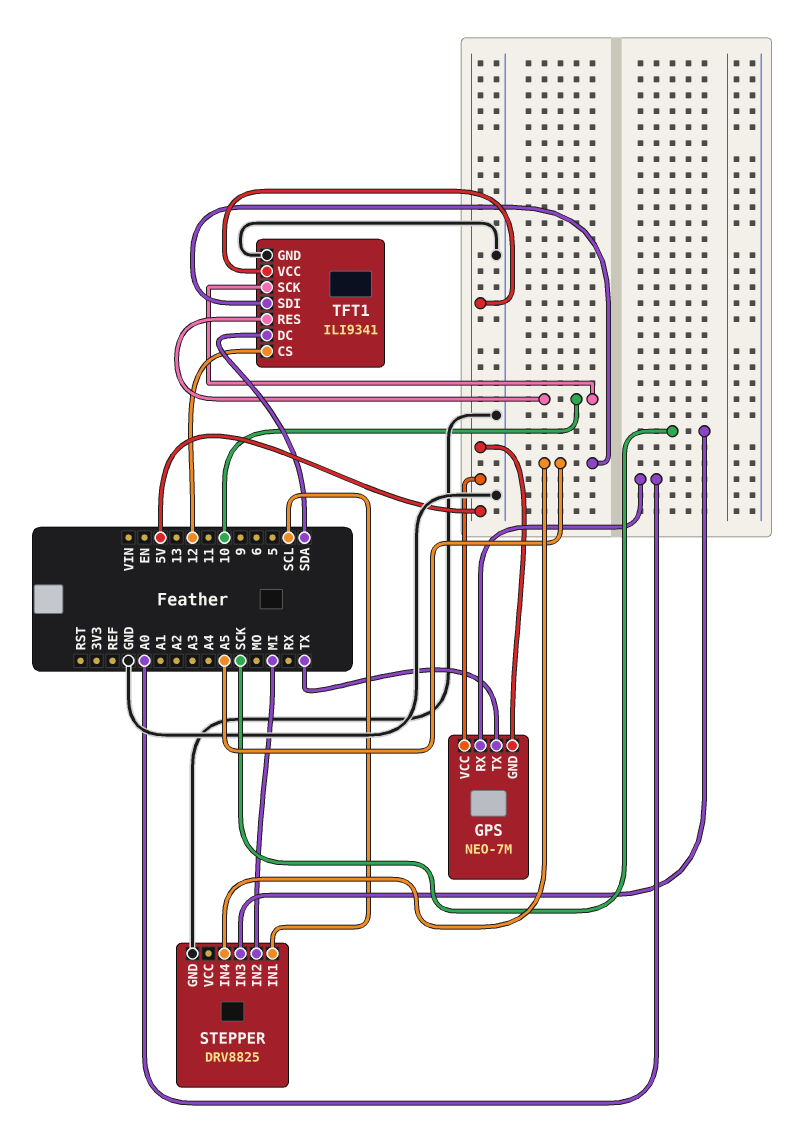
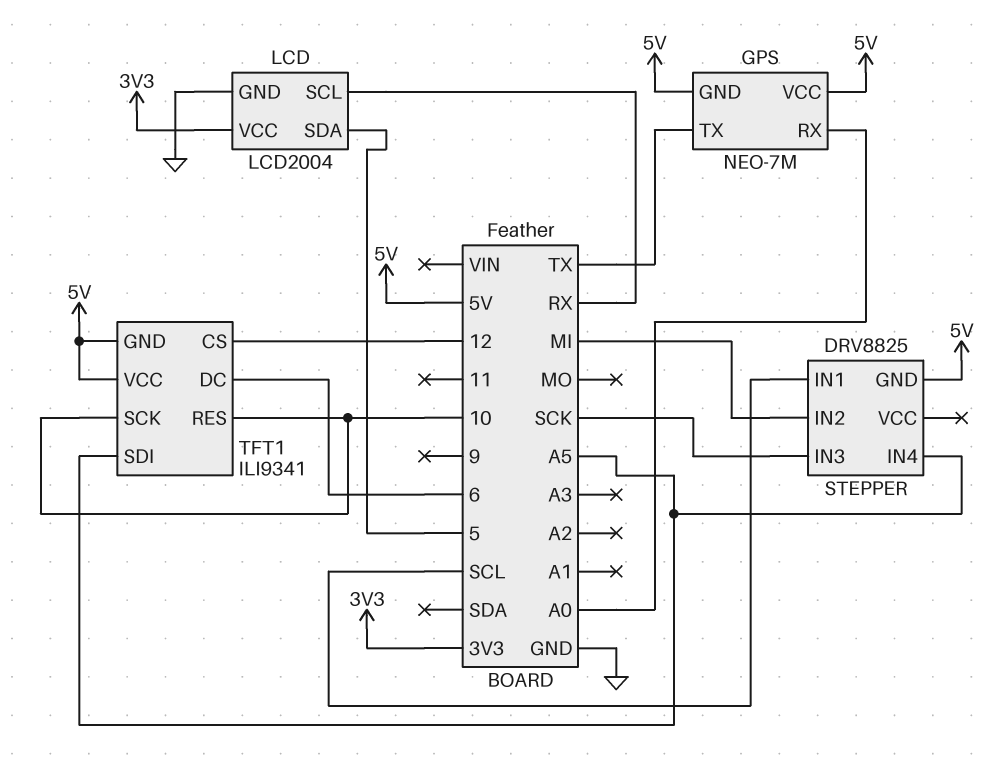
LCD: none -> LCD2004
LCD pin GND: none -> GND
LCD pin SCL: none -> RX
LCD pin SDA: none -> 5
LCD pin VCC: none -> 3V3
STEPPER pin GND: GND -> 5V
TFT1 pin DC: SDA -> 6
TFT1 pin GND: GND -> 5V

